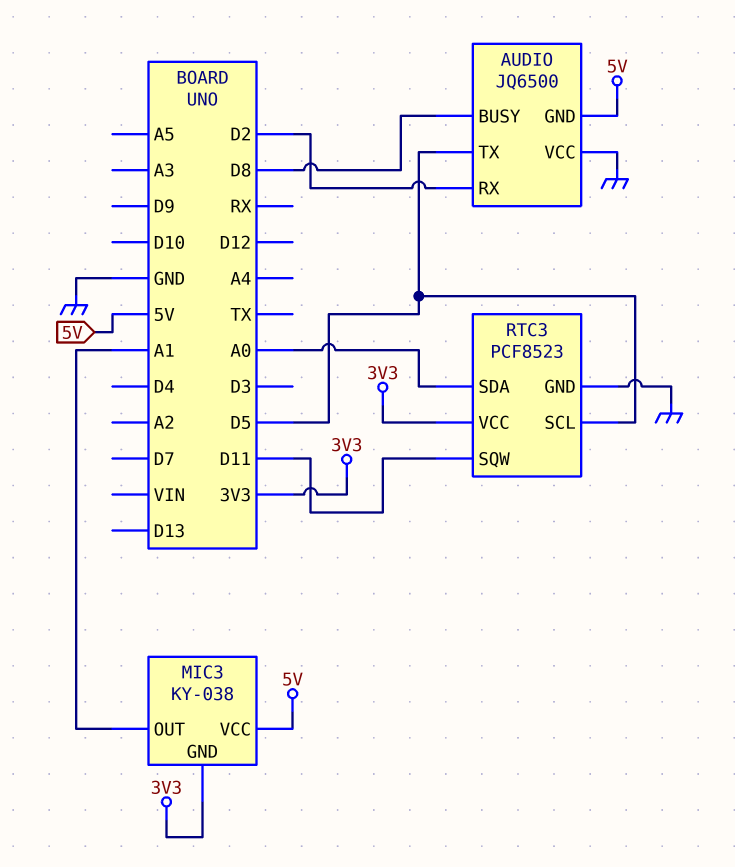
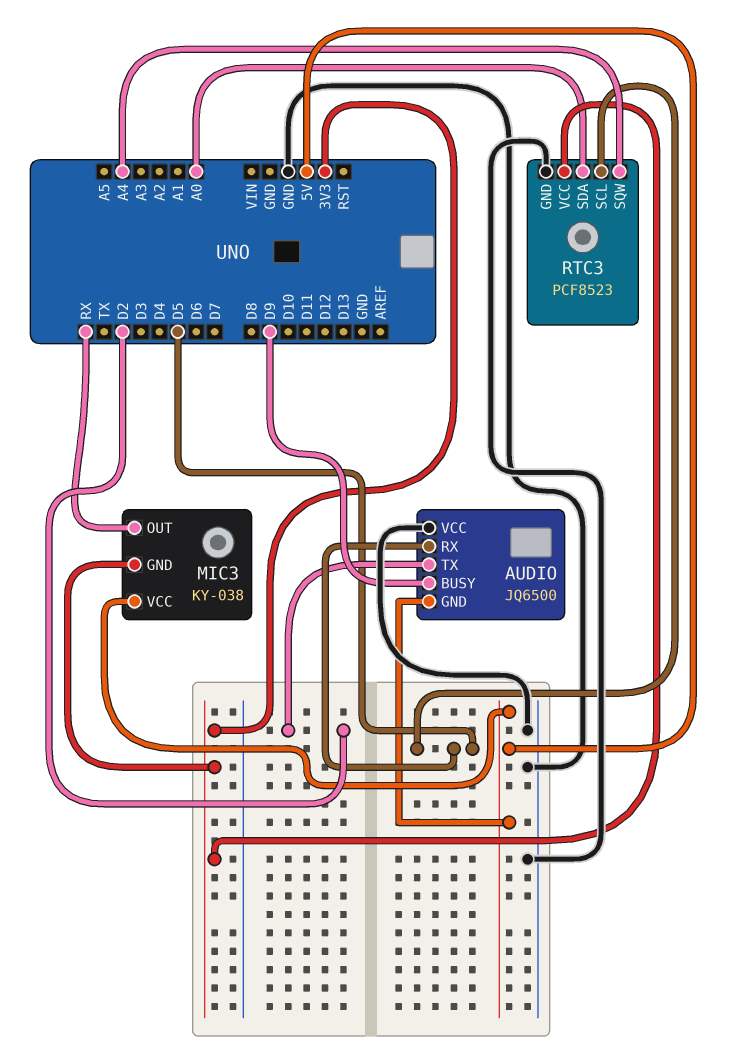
AUDIO pin BUSY: D8 -> D9
AUDIO pin RX: D2 -> D5
AUDIO pin TX: D5 -> D2
MIC3 pin OUT: A1 -> RX
RTC3 pin SQW: D11 -> A4

